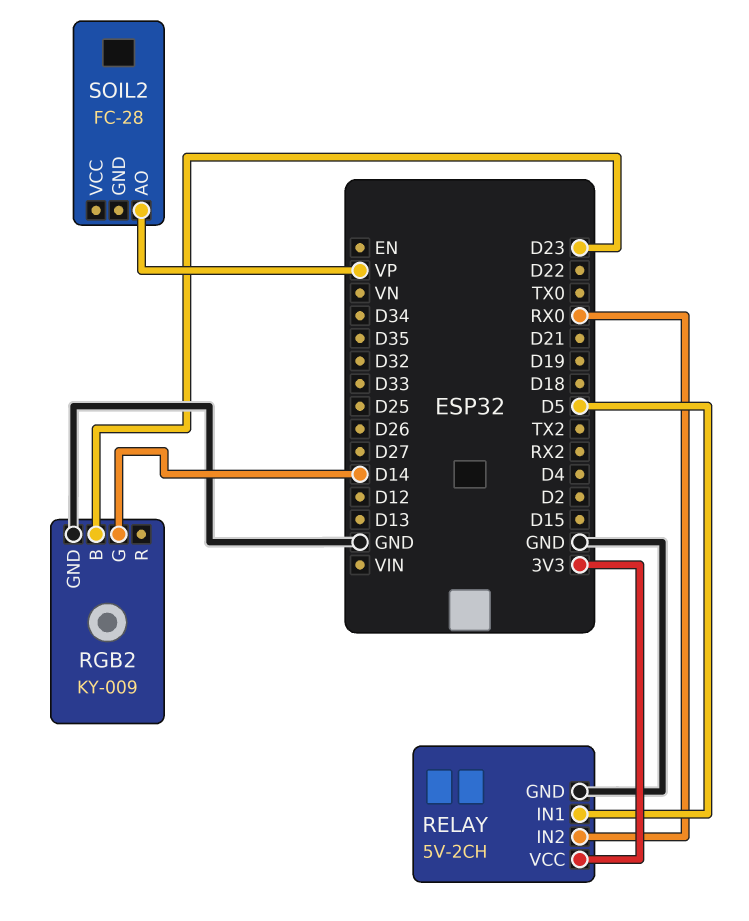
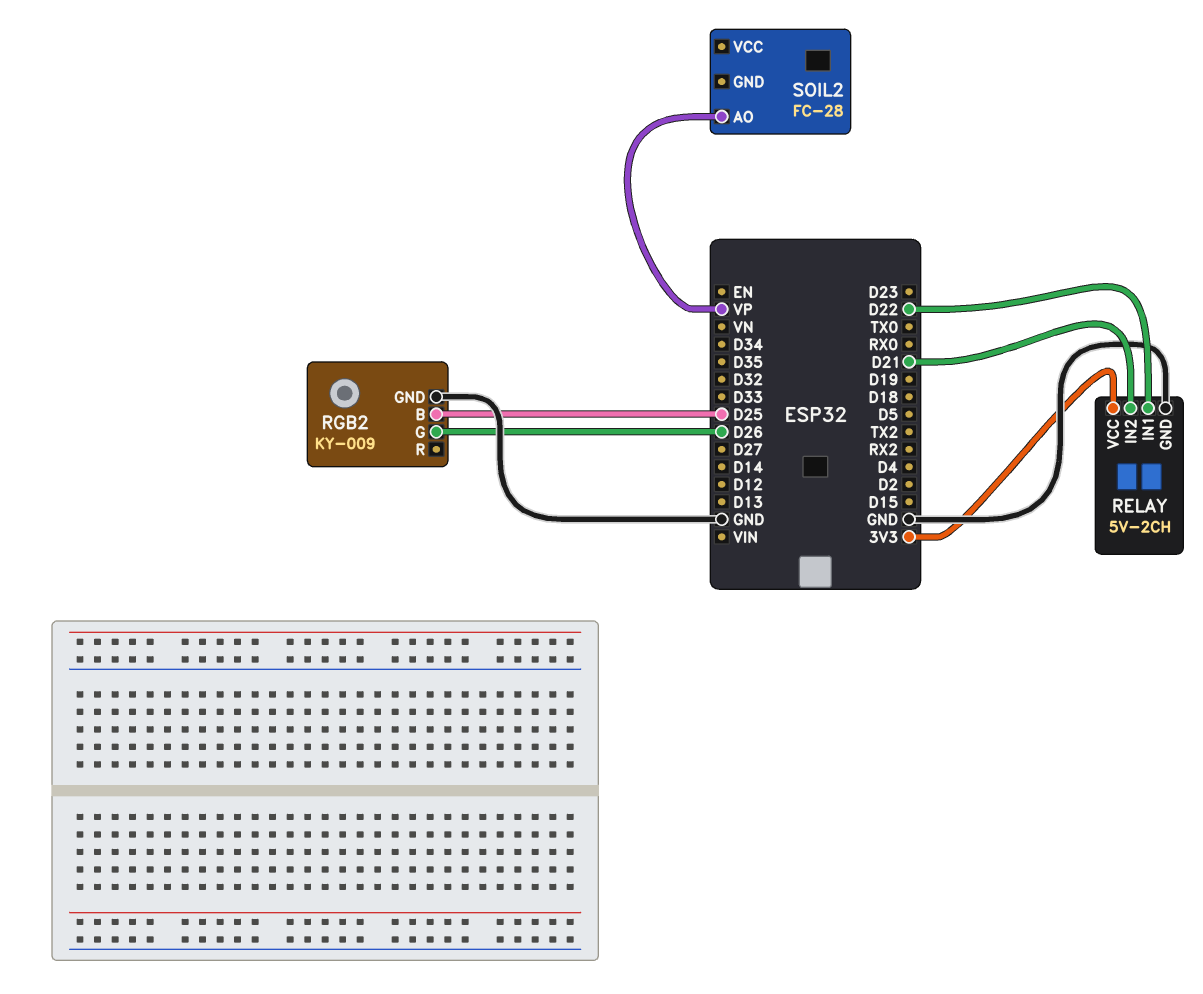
RELAY pin IN1: D5 -> D22
RELAY pin IN2: RX0 -> D21
RGB2 pin B: D23 -> D25
RGB2 pin G: D14 -> D26

